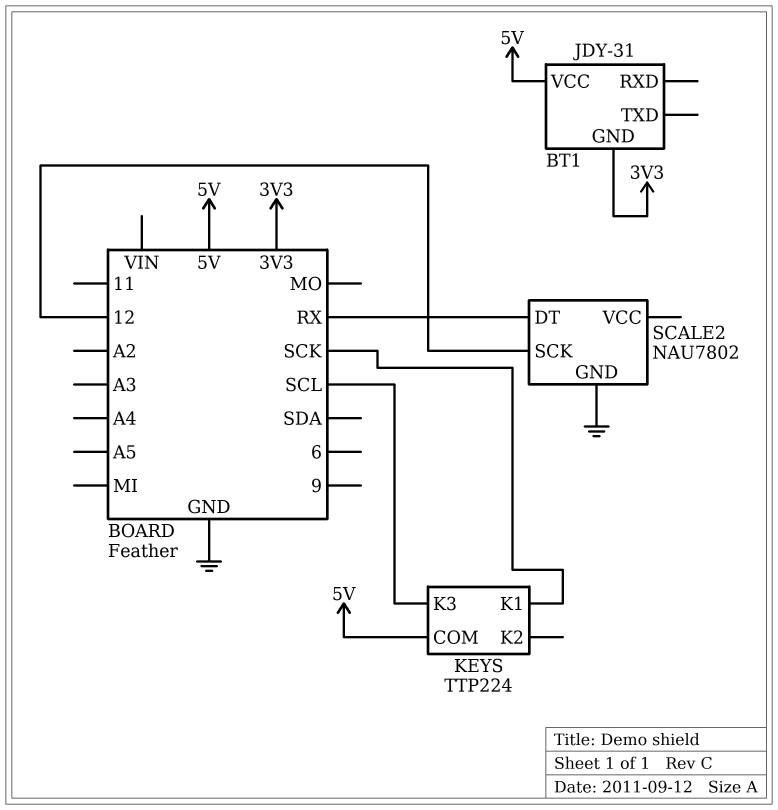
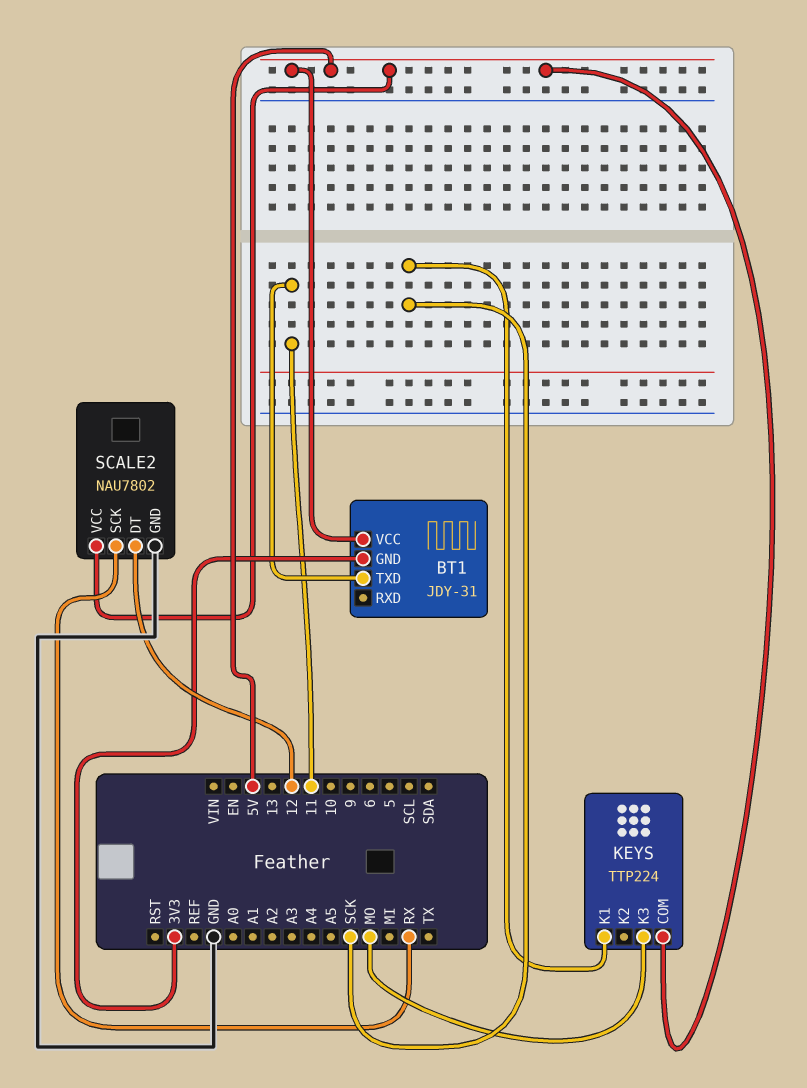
BT1 pin TXD: none -> 11
KEYS pin K3: SCL -> MO
SCALE2 pin DT: RX -> 12
SCALE2 pin SCK: 12 -> RX
SCALE2 pin VCC: none -> 5V

